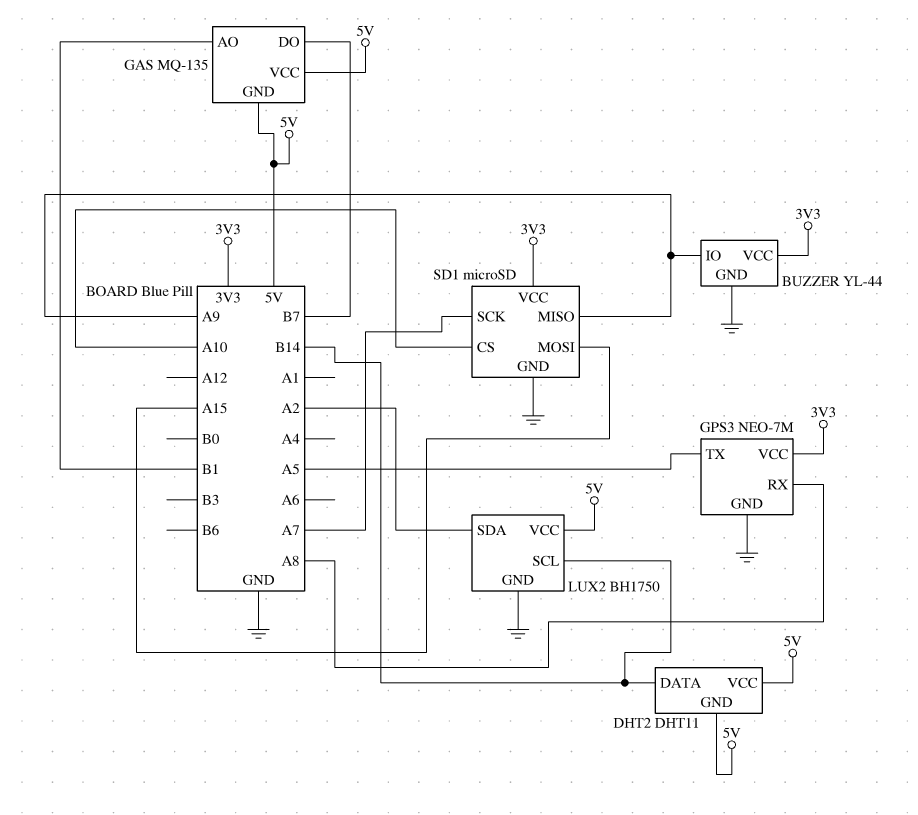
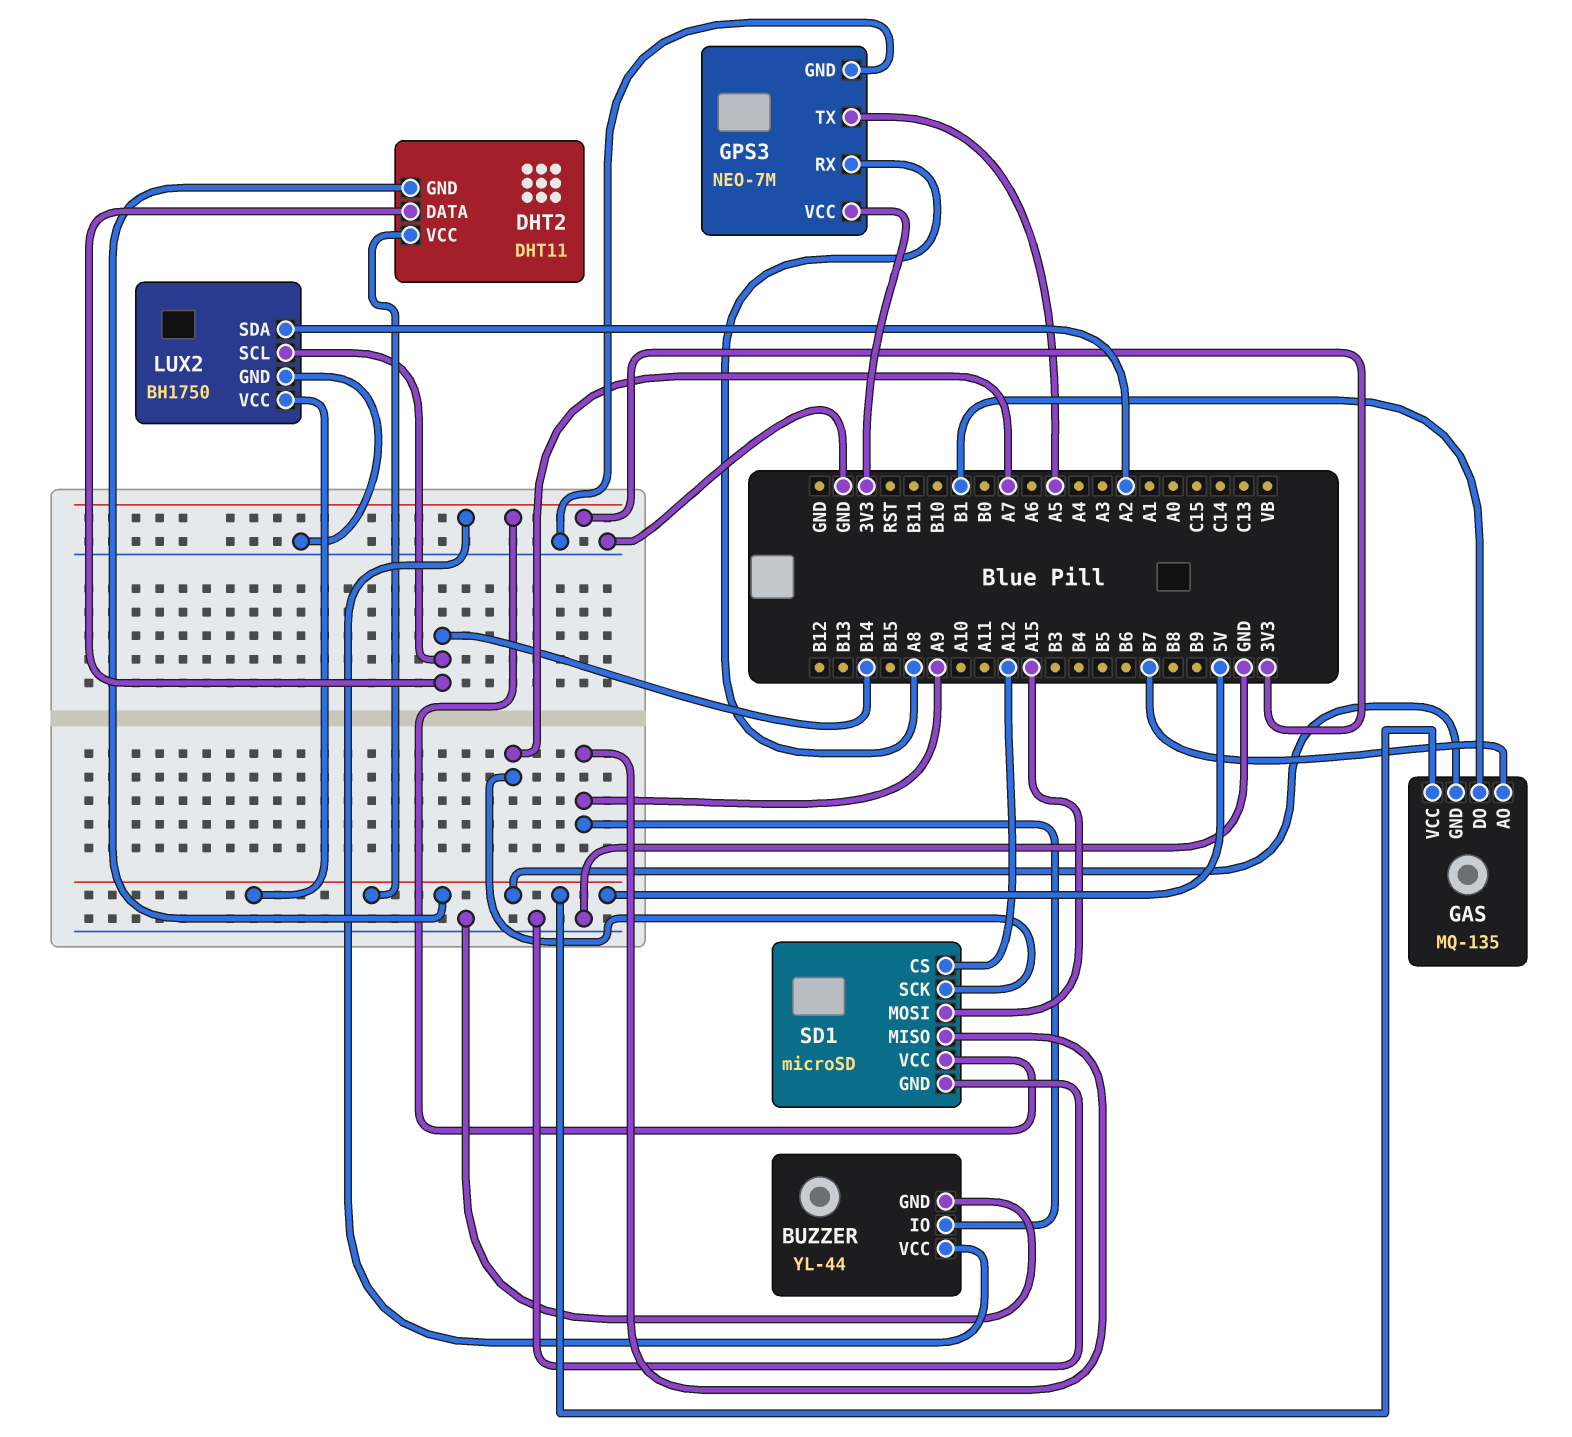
GAS pin AO: B1 -> B7
GAS pin DO: B7 -> B1
SD1 pin CS: A10 -> A12

